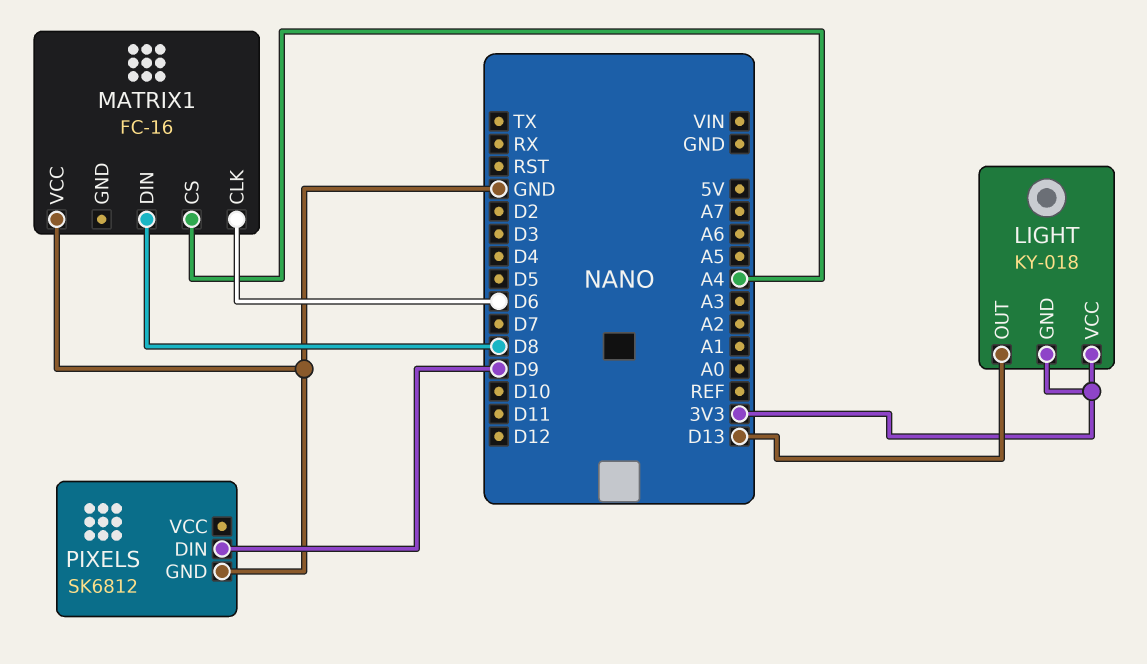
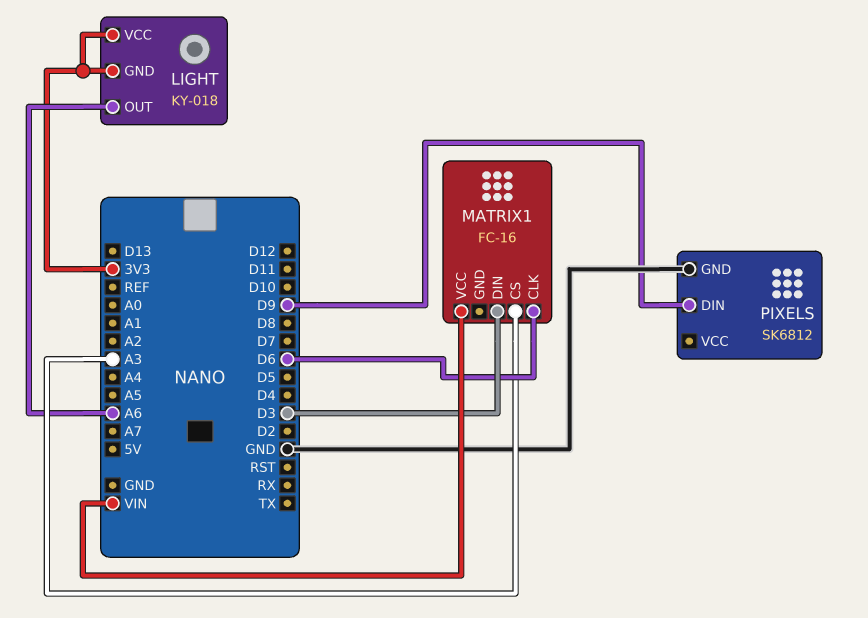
LIGHT pin OUT: D13 -> A6
MATRIX1 pin CS: A4 -> A3
MATRIX1 pin DIN: D8 -> D3
MATRIX1 pin VCC: GND -> VIN

